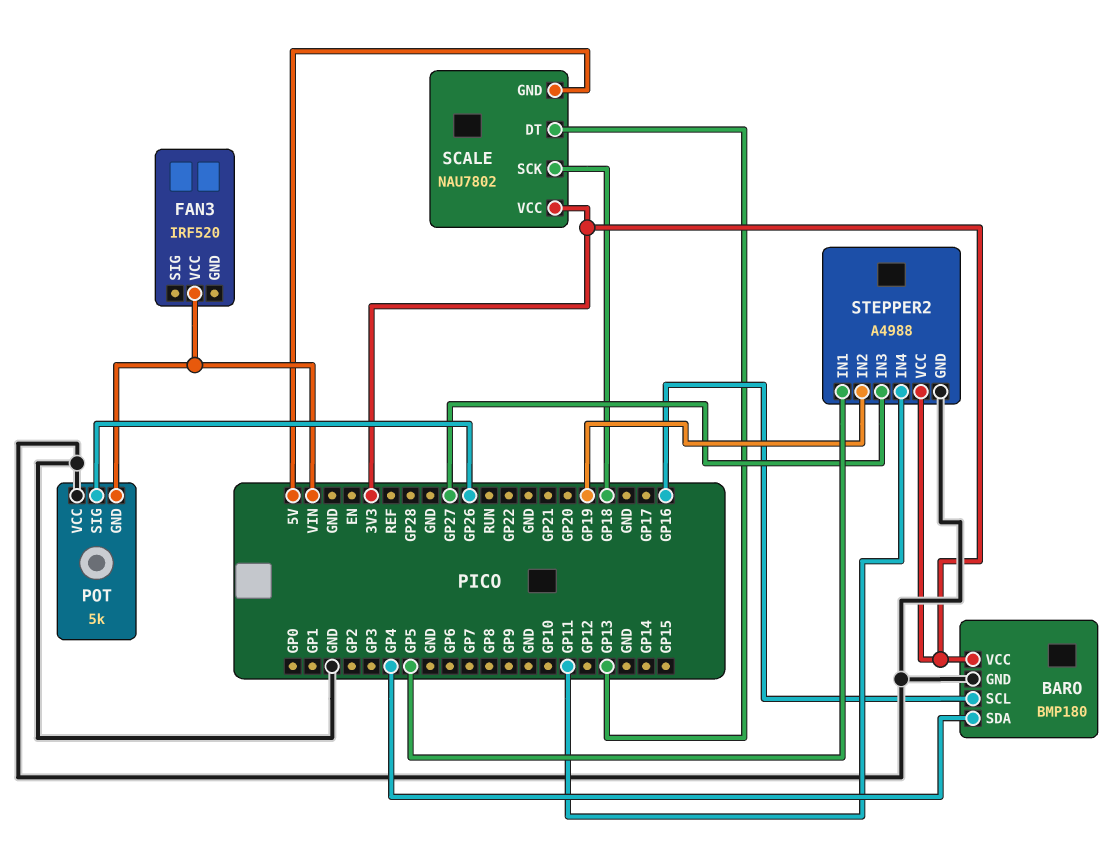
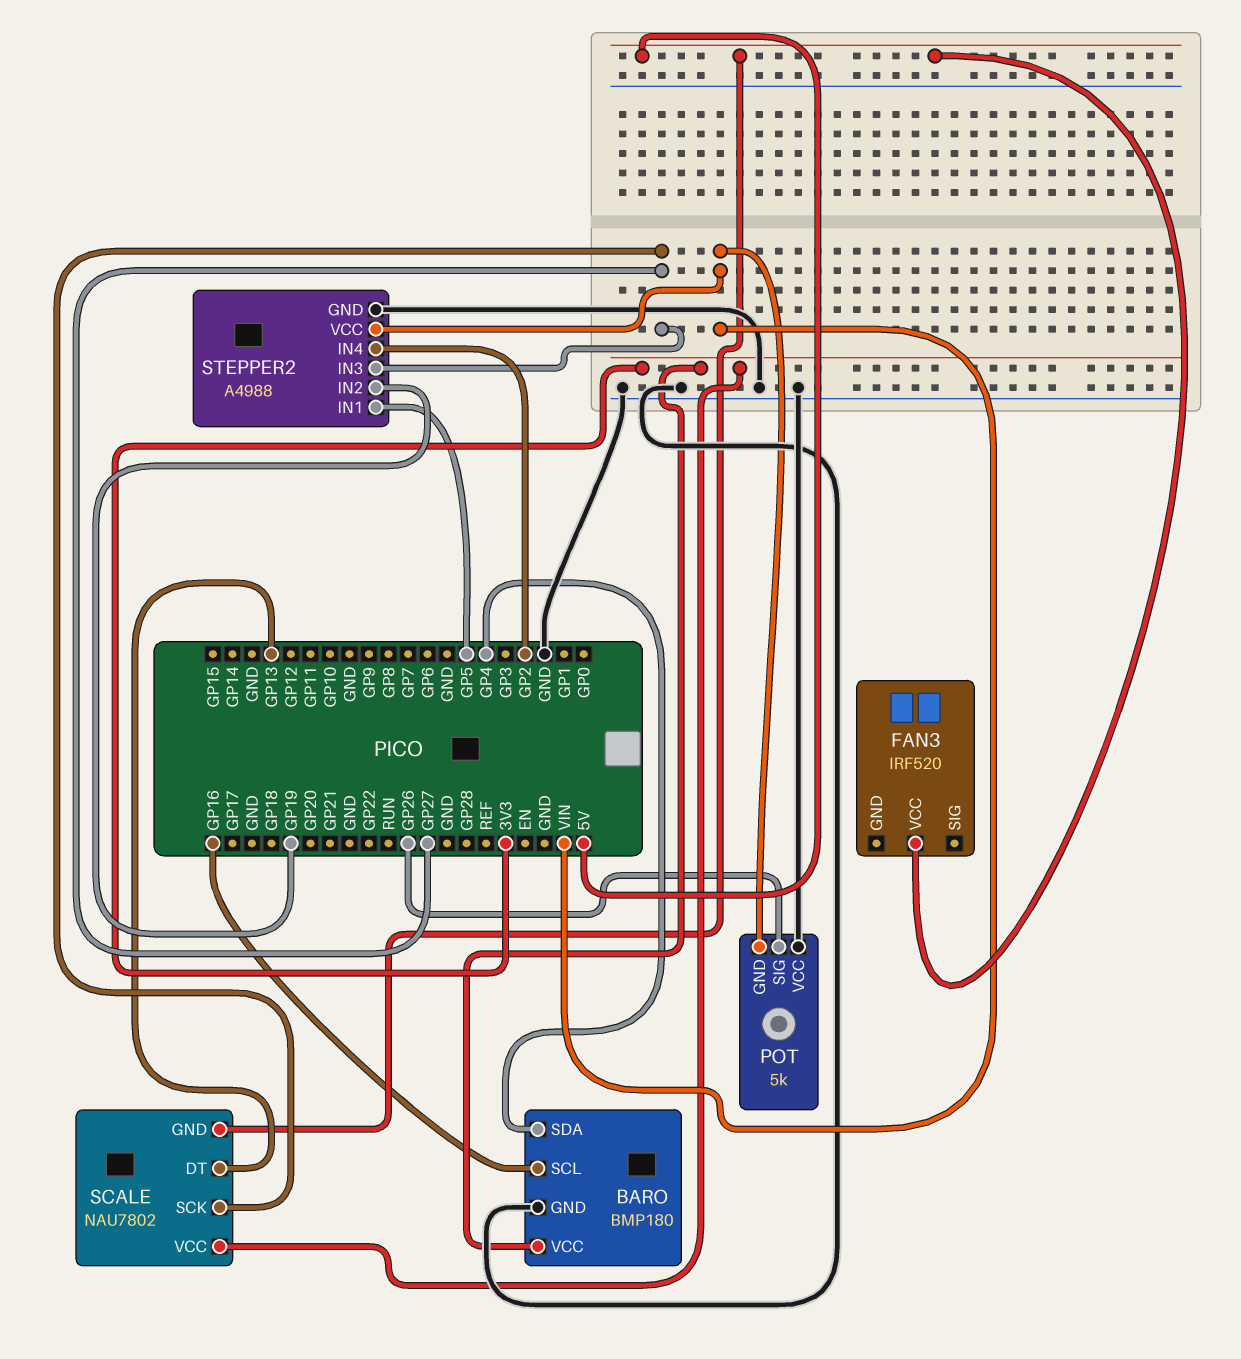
FAN3 pin VCC: VIN -> 5V
SCALE pin SCK: GP18 -> GP27
STEPPER2 pin IN4: GP11 -> GP2
STEPPER2 pin VCC: 3V3 -> VIN

